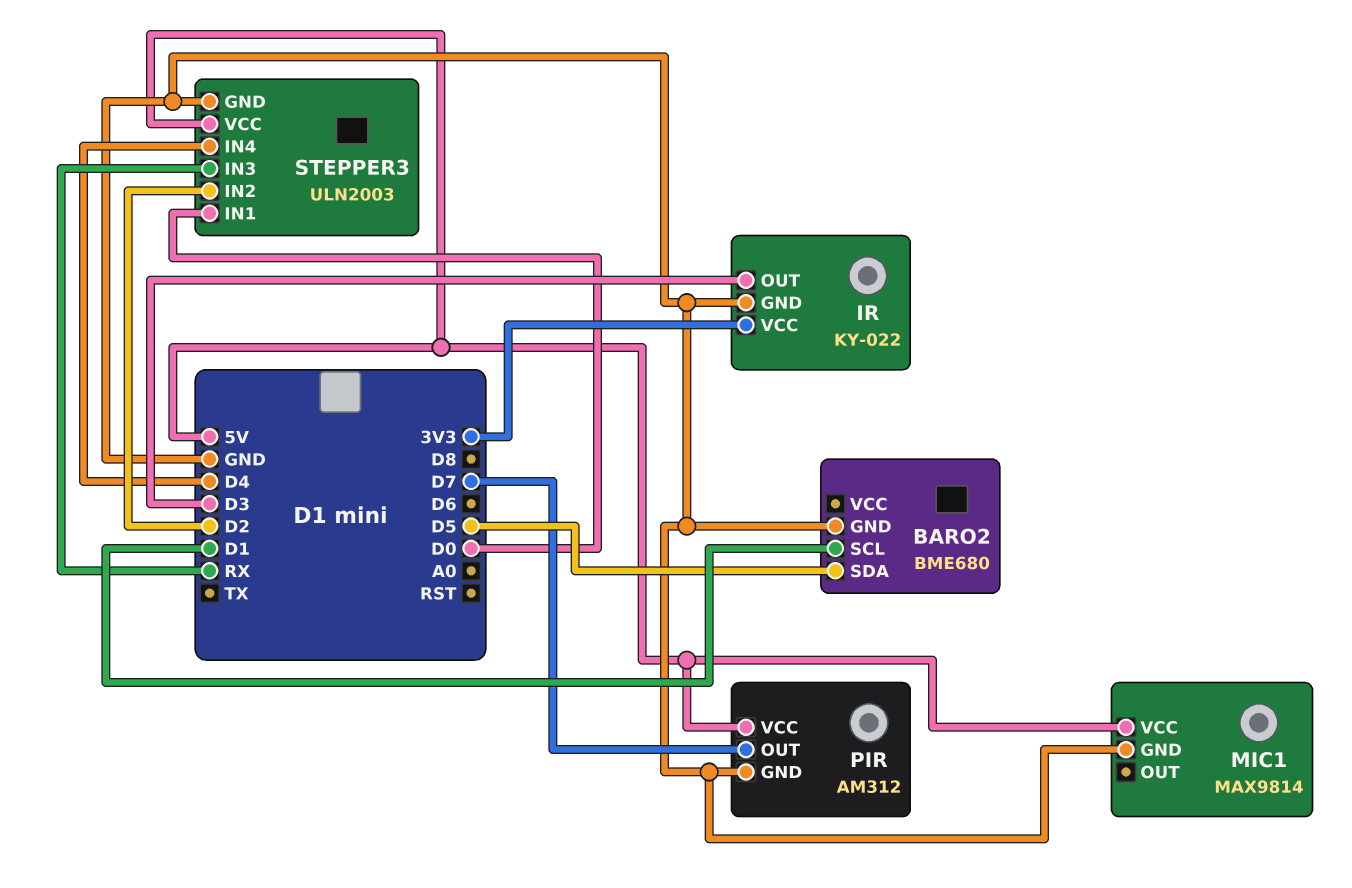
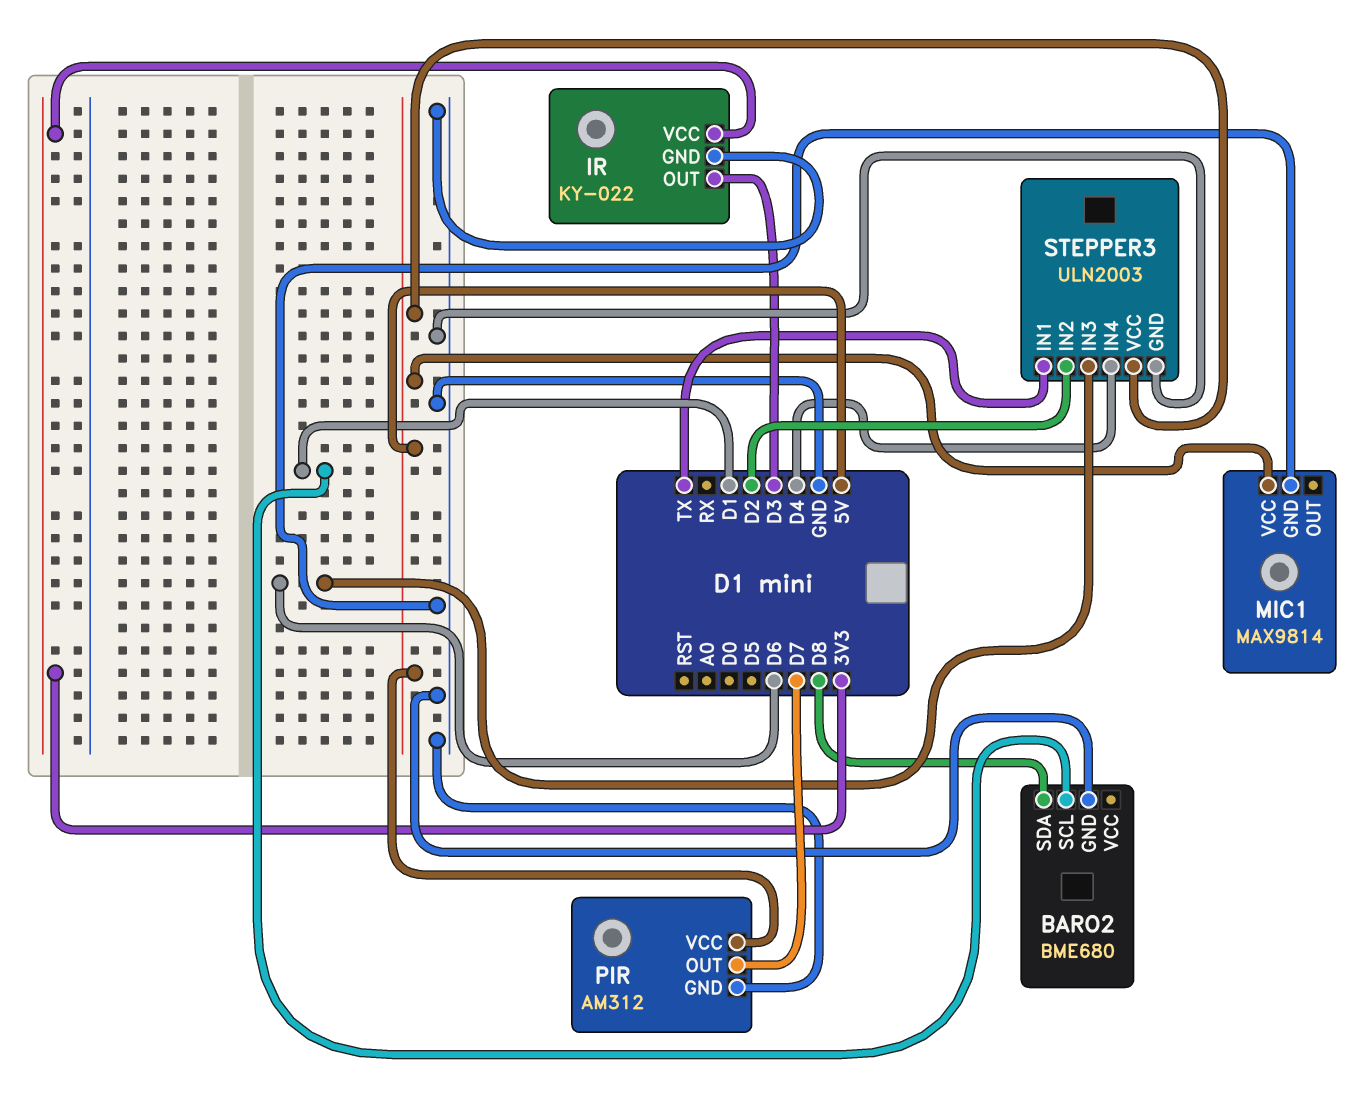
BARO2 pin SDA: D5 -> D8
STEPPER3 pin IN1: D0 -> TX
STEPPER3 pin IN3: RX -> D6

